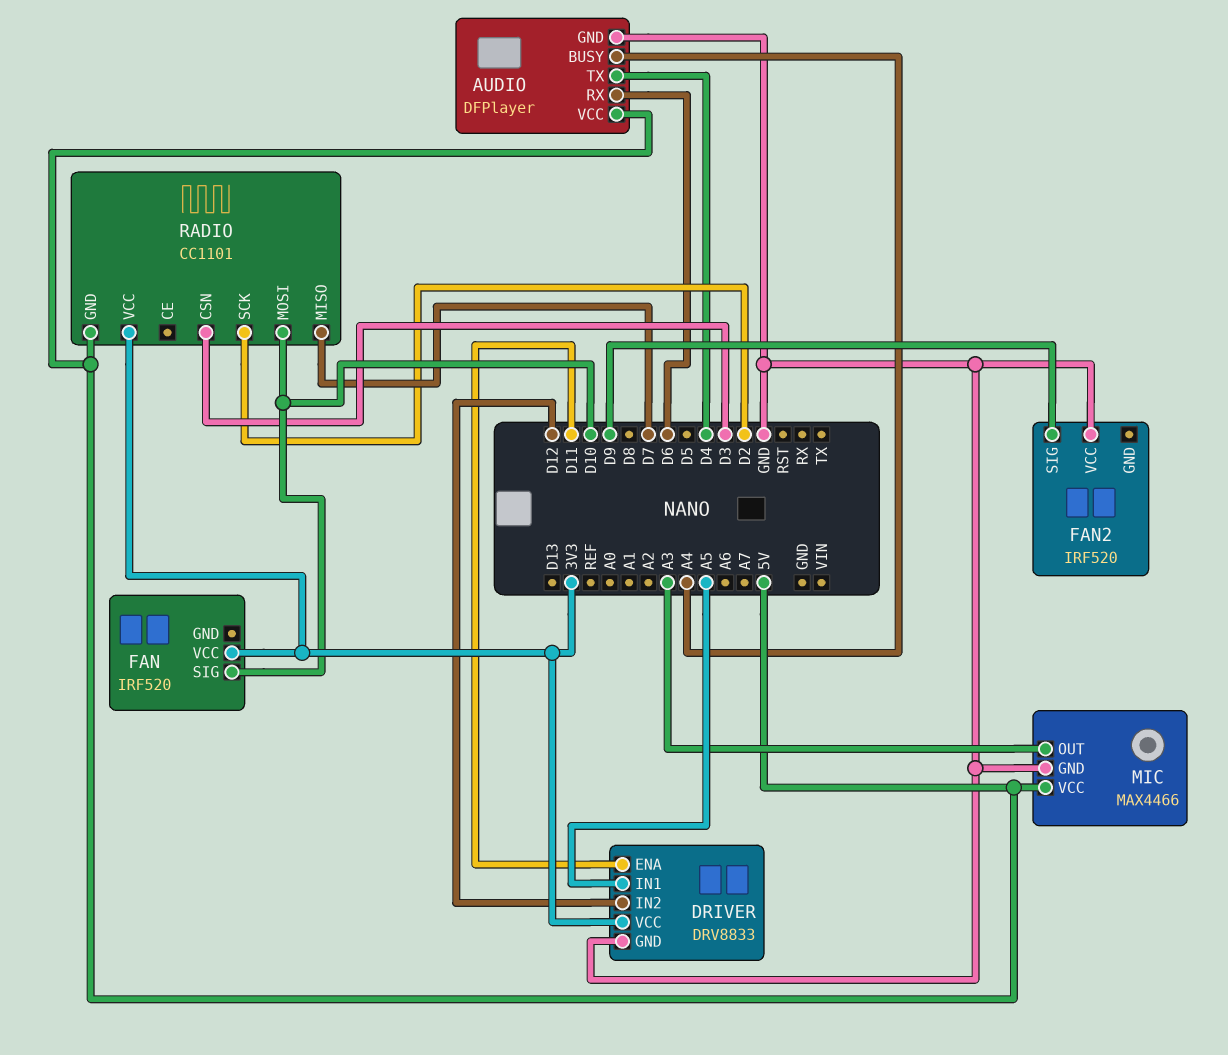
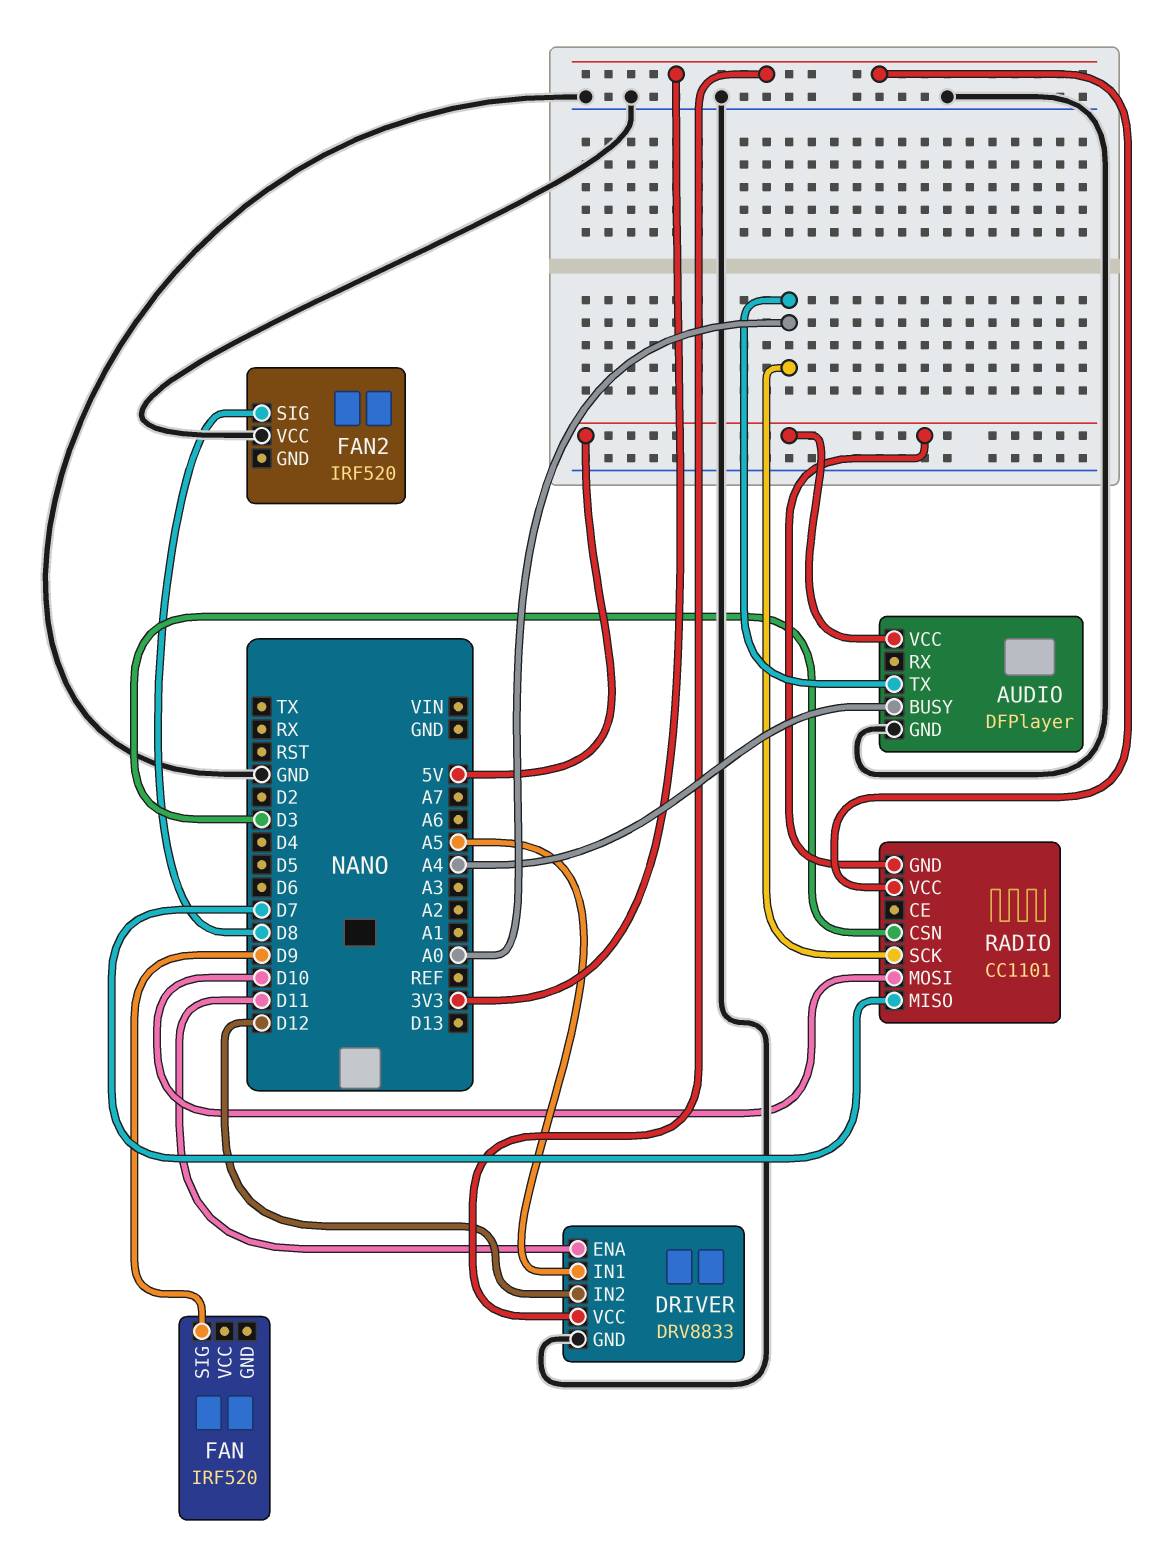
AUDIO pin RX: D6 -> none
AUDIO pin TX: D4 -> A0
FAN pin SIG: D10 -> D9
FAN pin VCC: 3V3 -> none
FAN2 pin SIG: D9 -> D8
MIC: MAX4466 -> none
MIC pin GND: GND -> none
MIC pin OUT: A3 -> none
MIC pin VCC: 5V -> none
RADIO pin SCK: D2 -> A0

